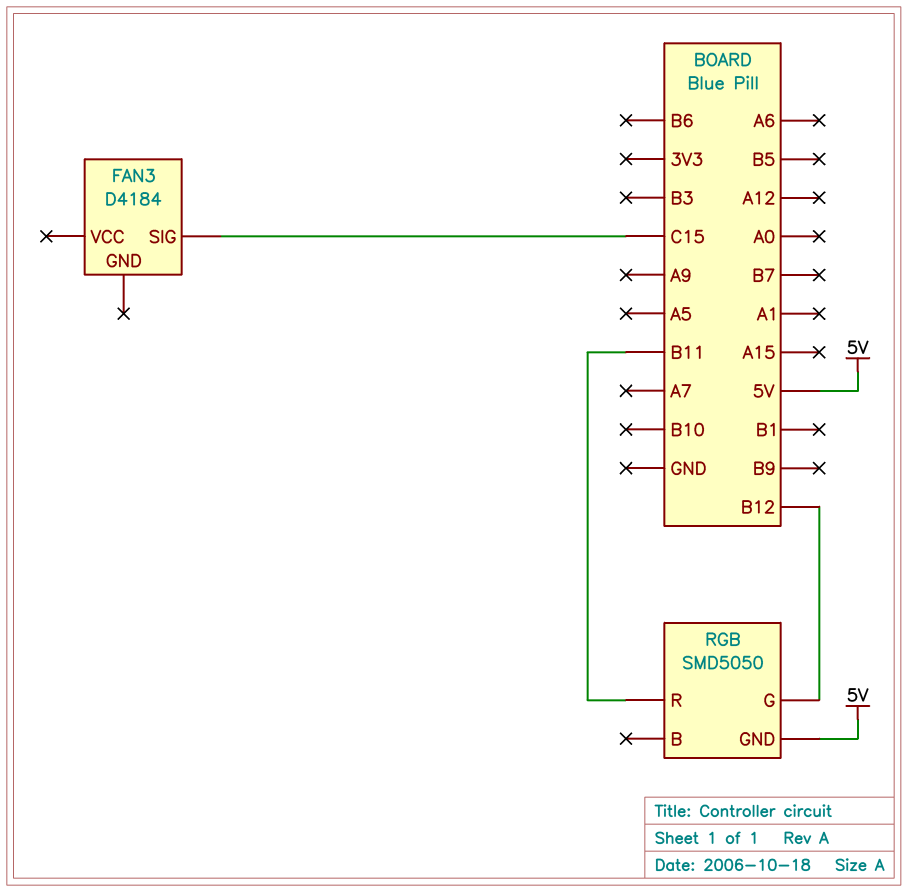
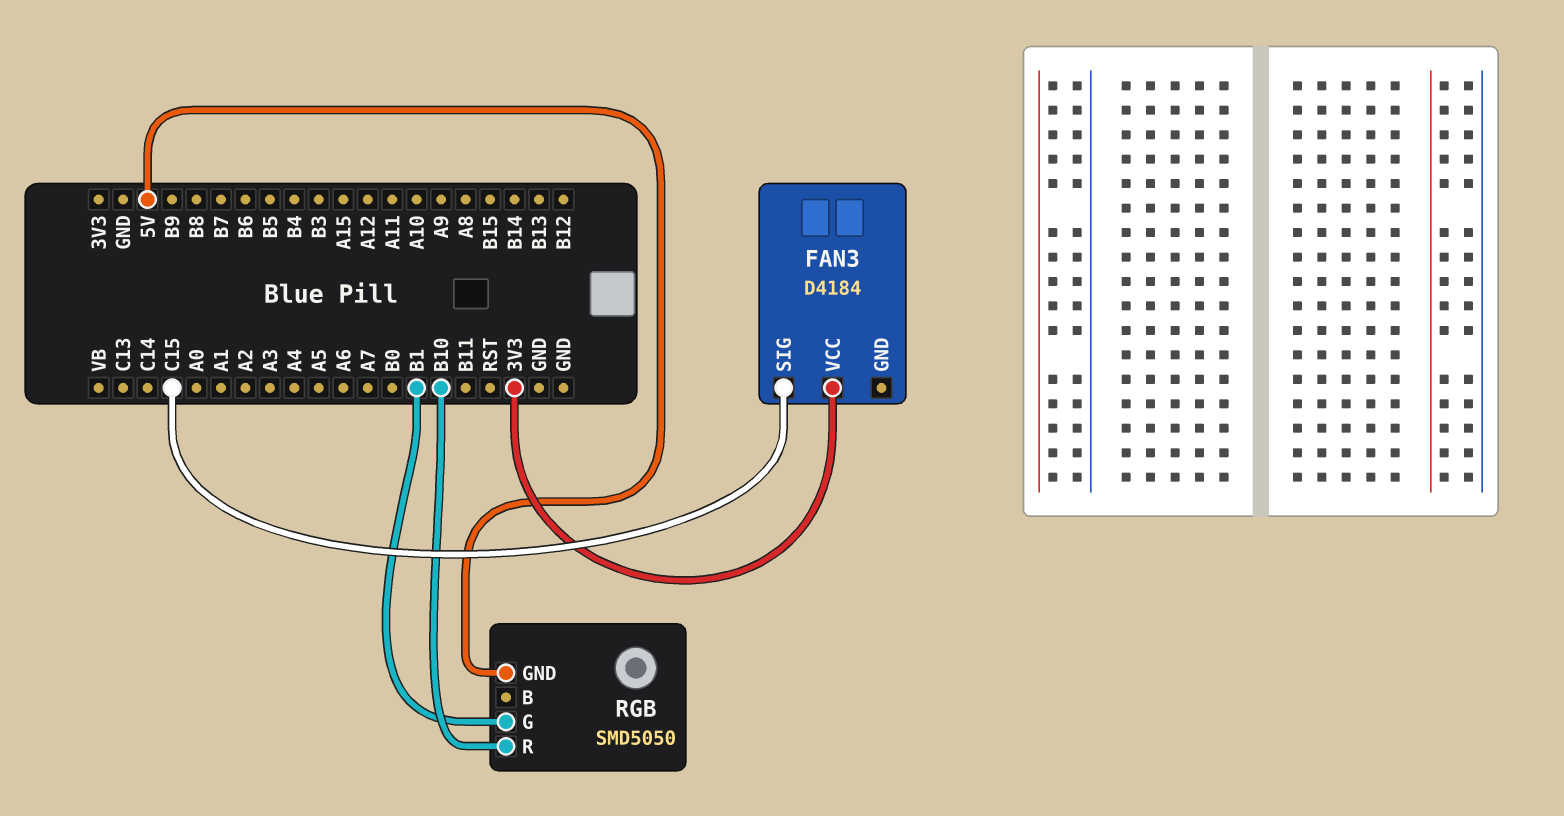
FAN3 pin VCC: none -> 3V3
RGB pin G: B12 -> B1
RGB pin R: B11 -> B10

